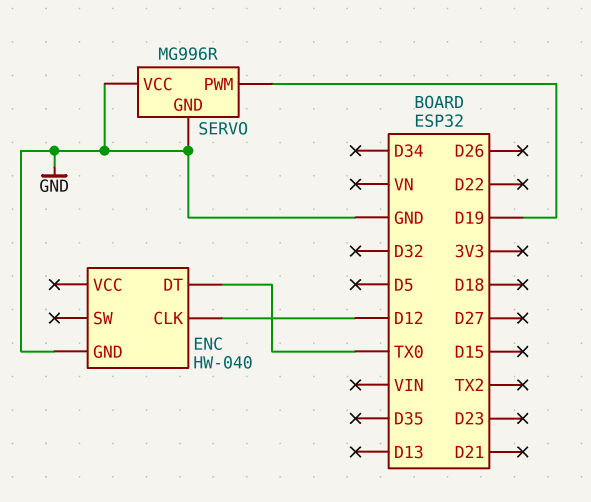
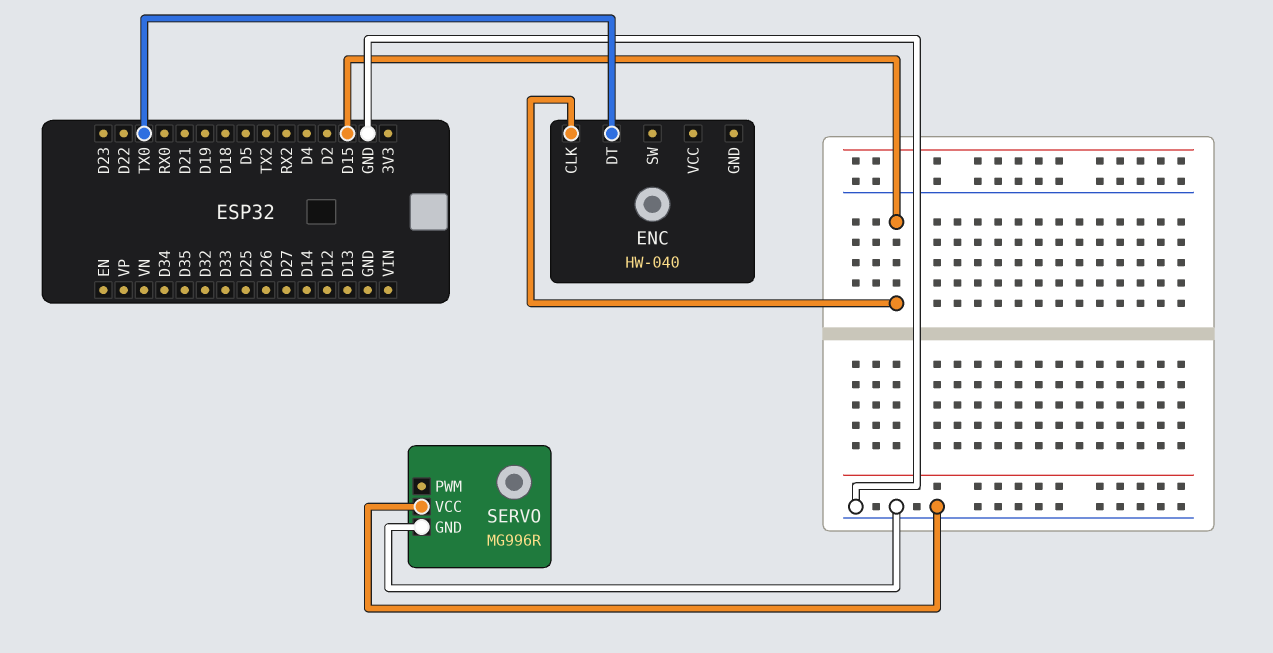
ENC pin CLK: D12 -> D15
ENC pin GND: GND -> none
SERVO pin PWM: D19 -> none

